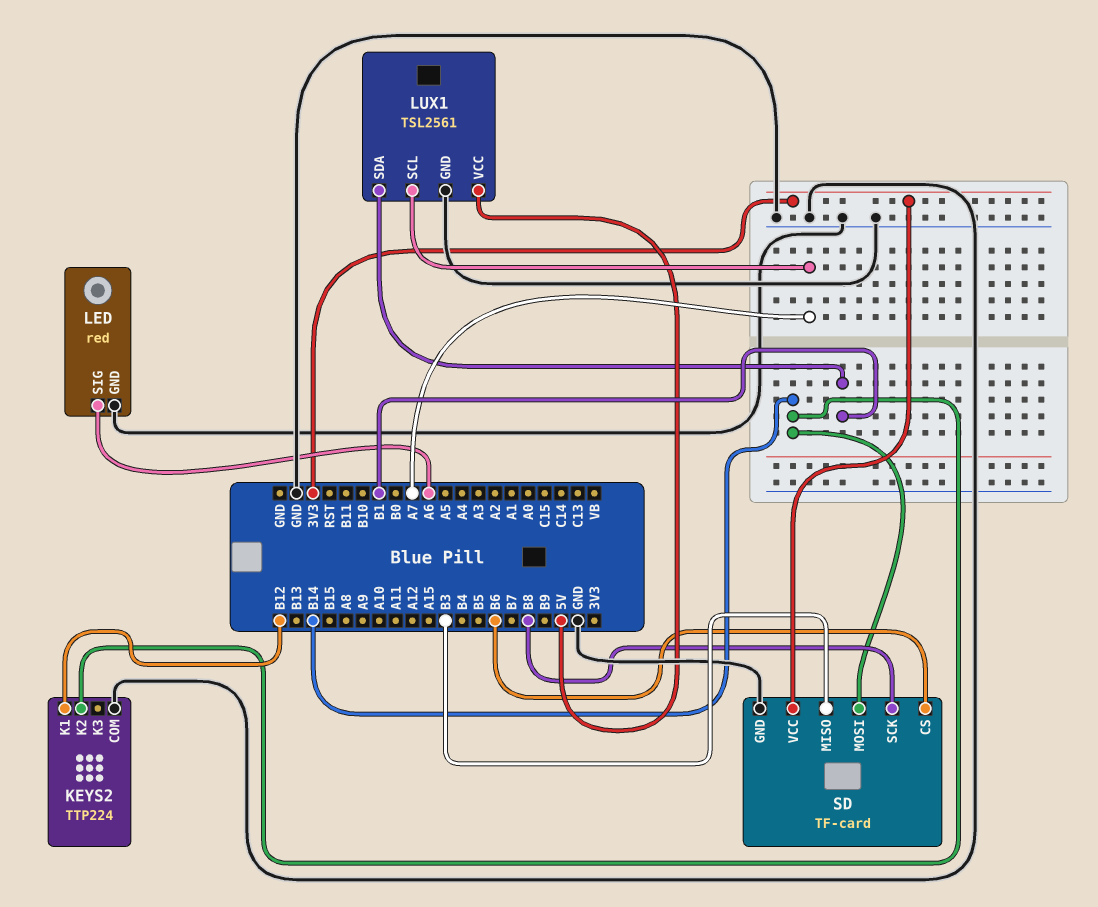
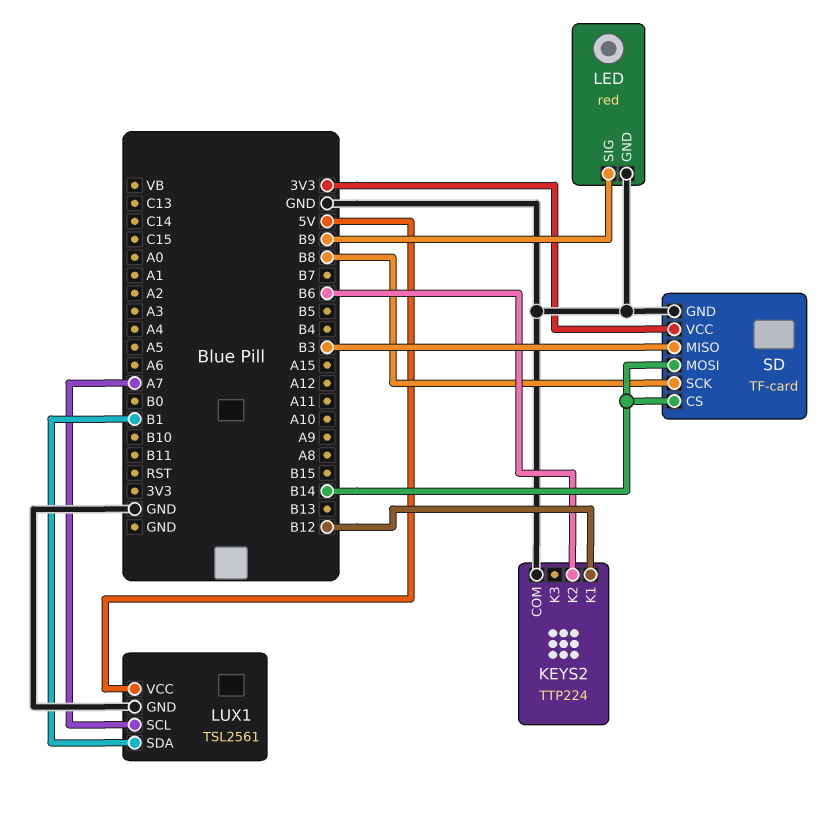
KEYS2 pin K2: B14 -> B6
LED pin SIG: A6 -> B9
SD pin CS: B6 -> B14

